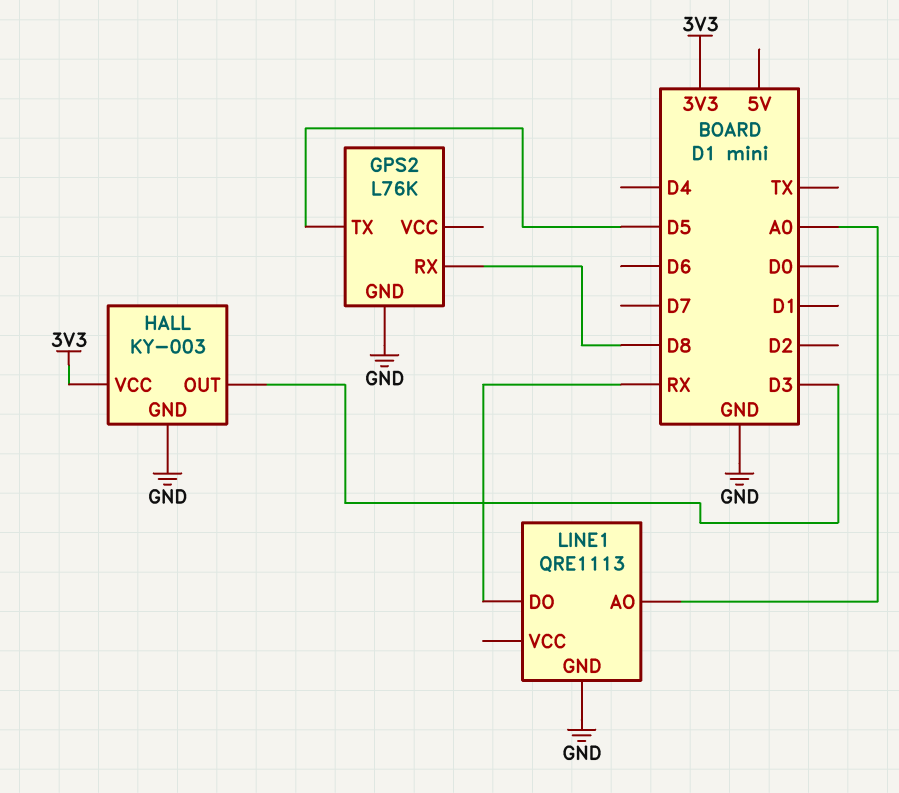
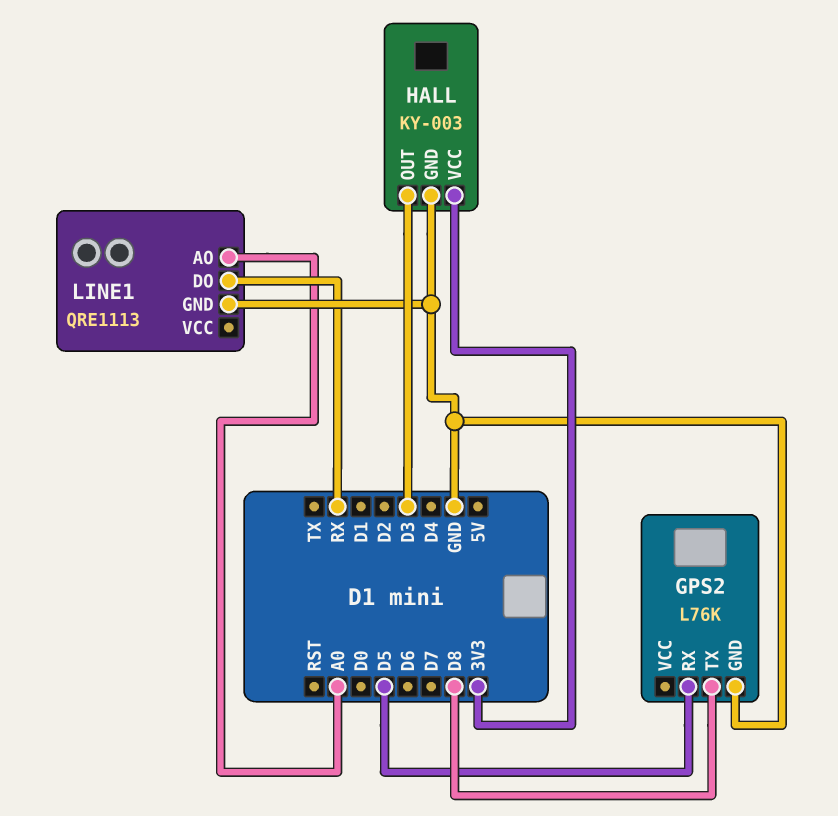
GPS2 pin RX: D8 -> D5
GPS2 pin TX: D5 -> D8

